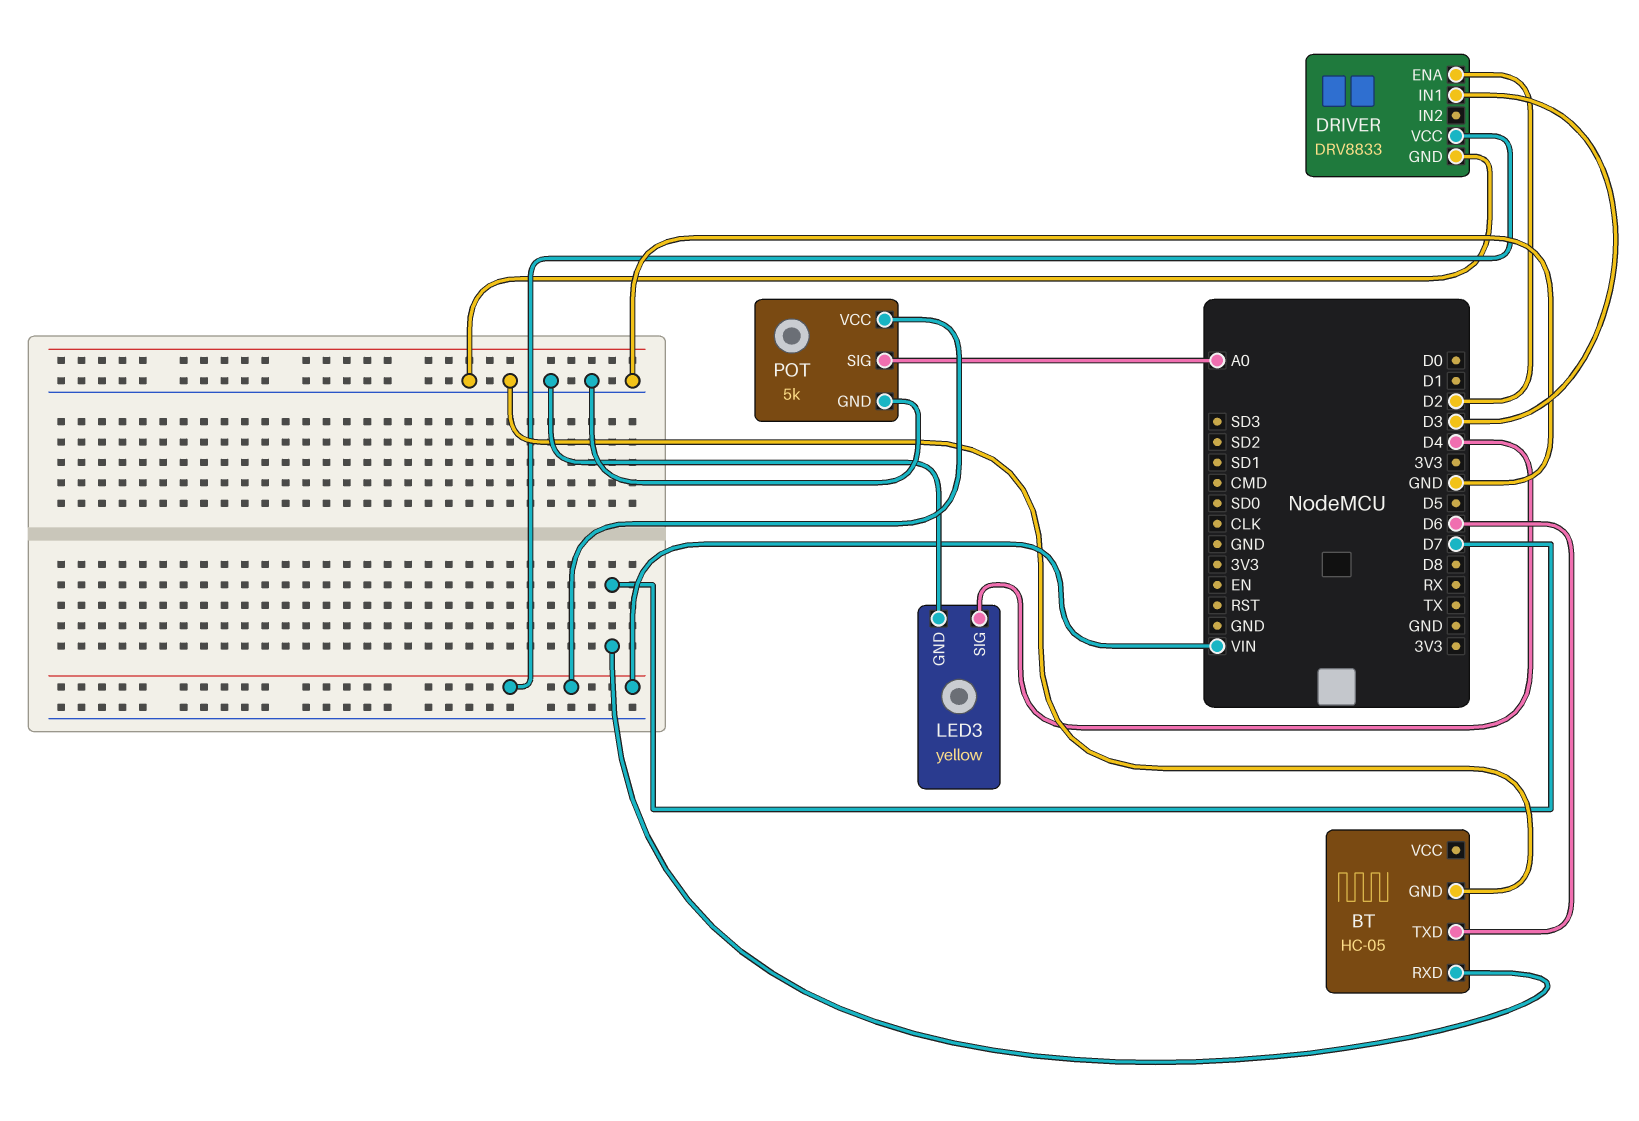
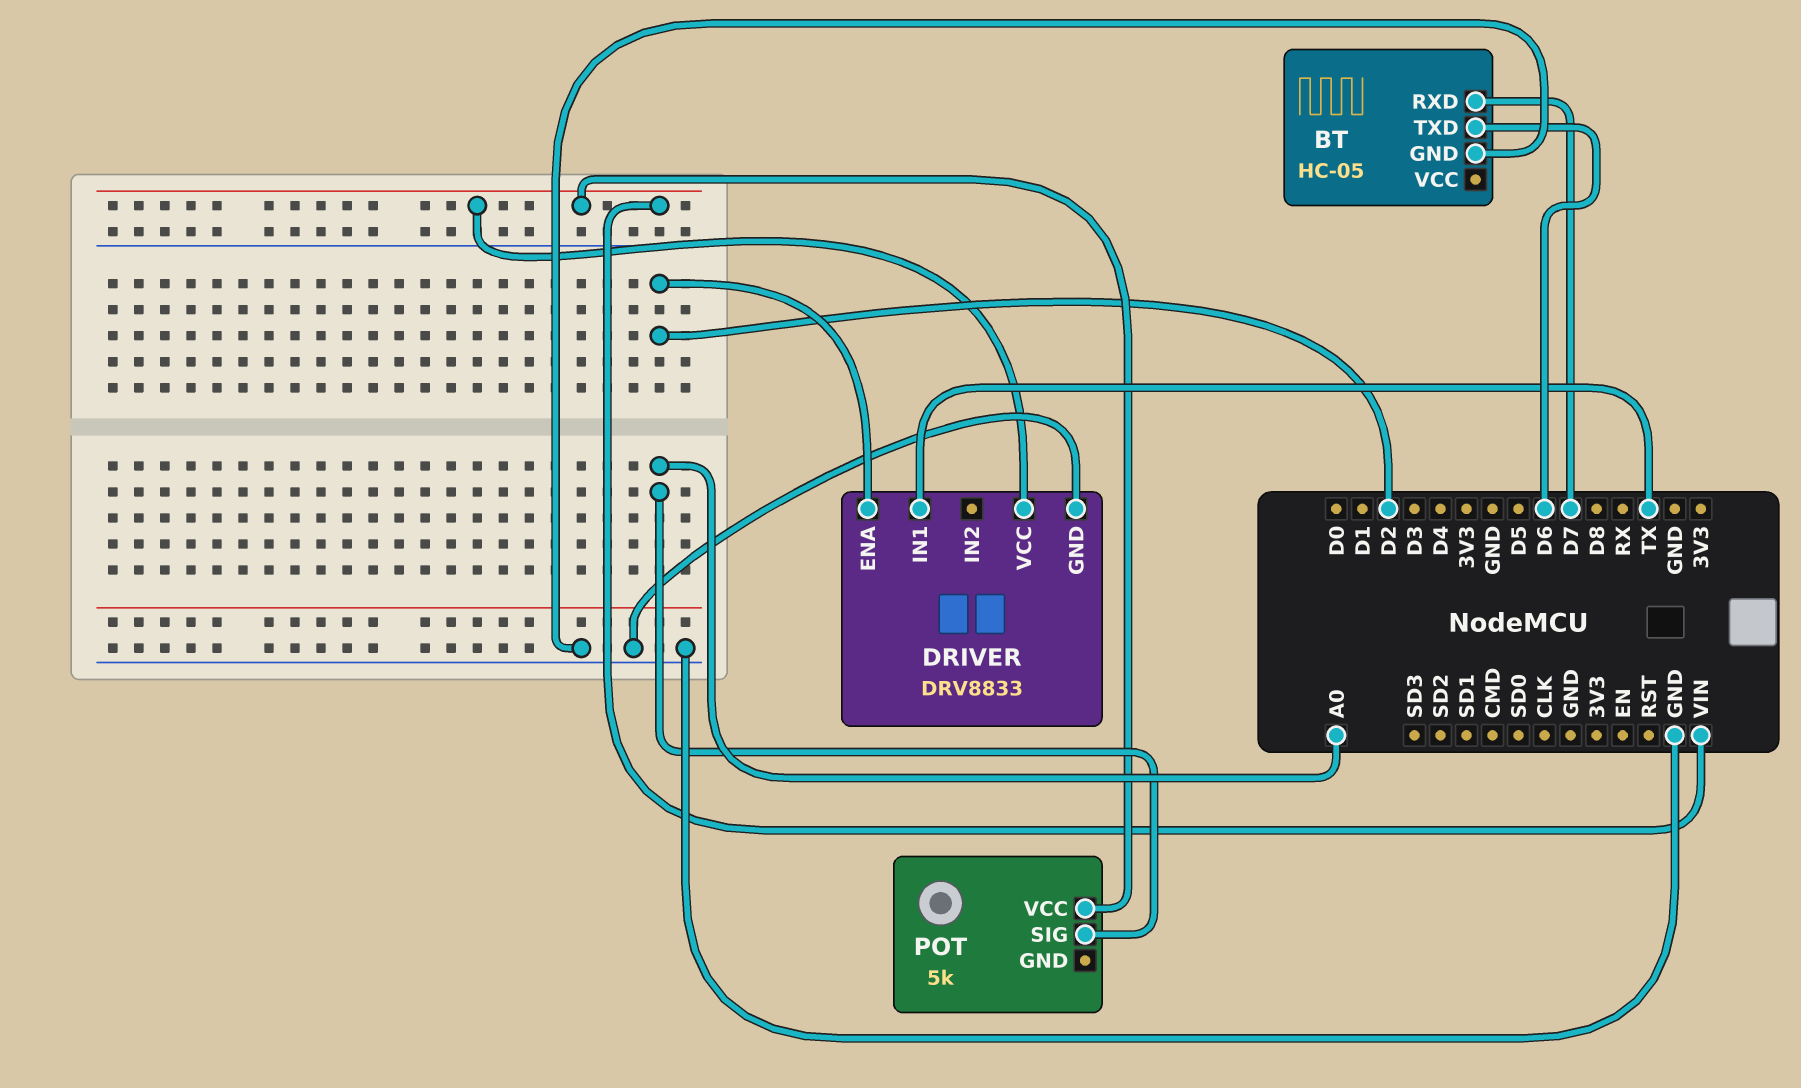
DRIVER pin IN1: D3 -> TX
LED3: yellow -> none
LED3 pin GND: GND -> none
LED3 pin SIG: D4 -> none
POT pin GND: GND -> none

